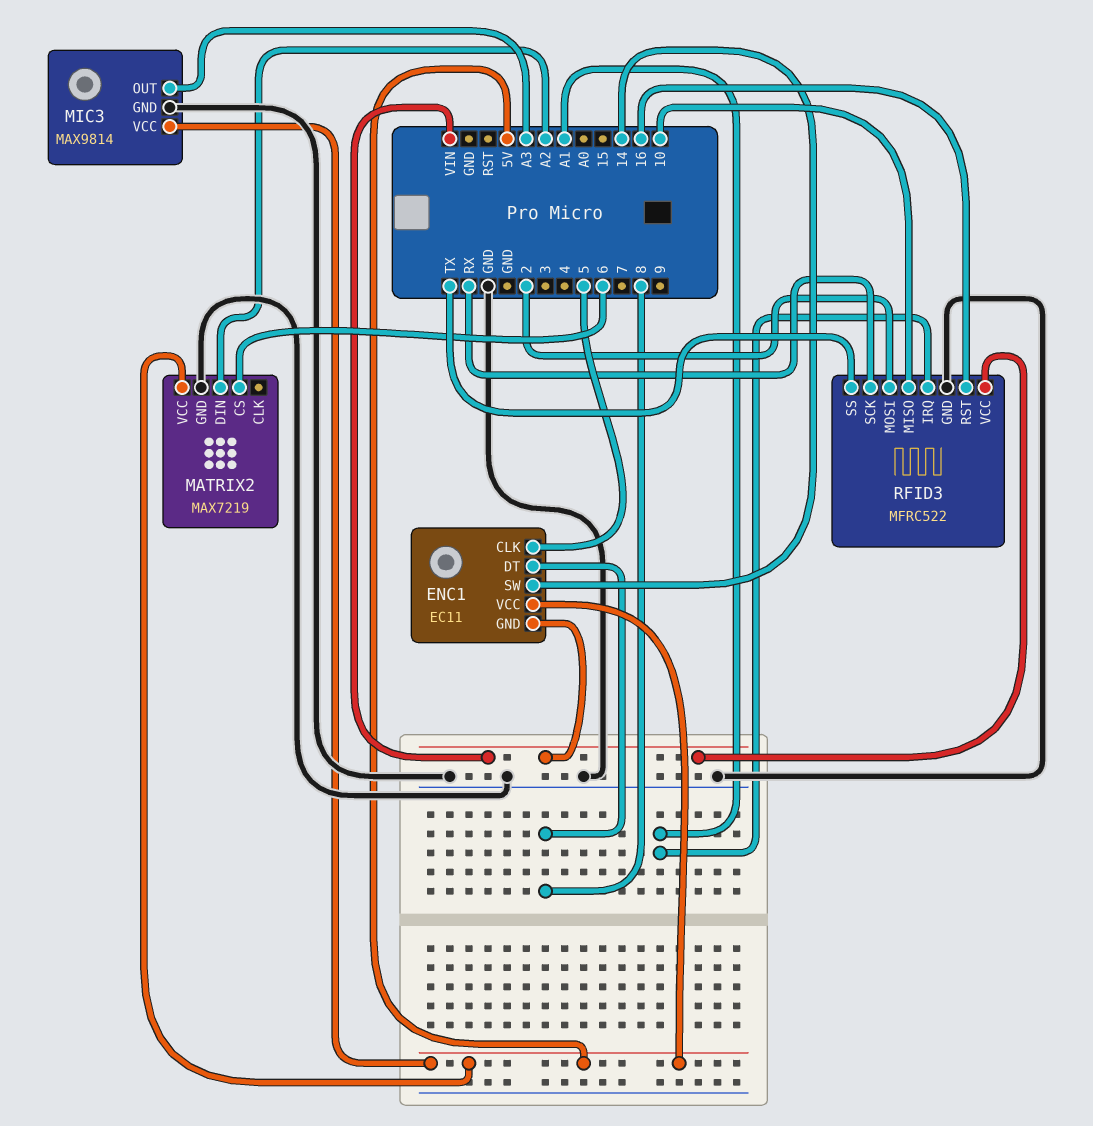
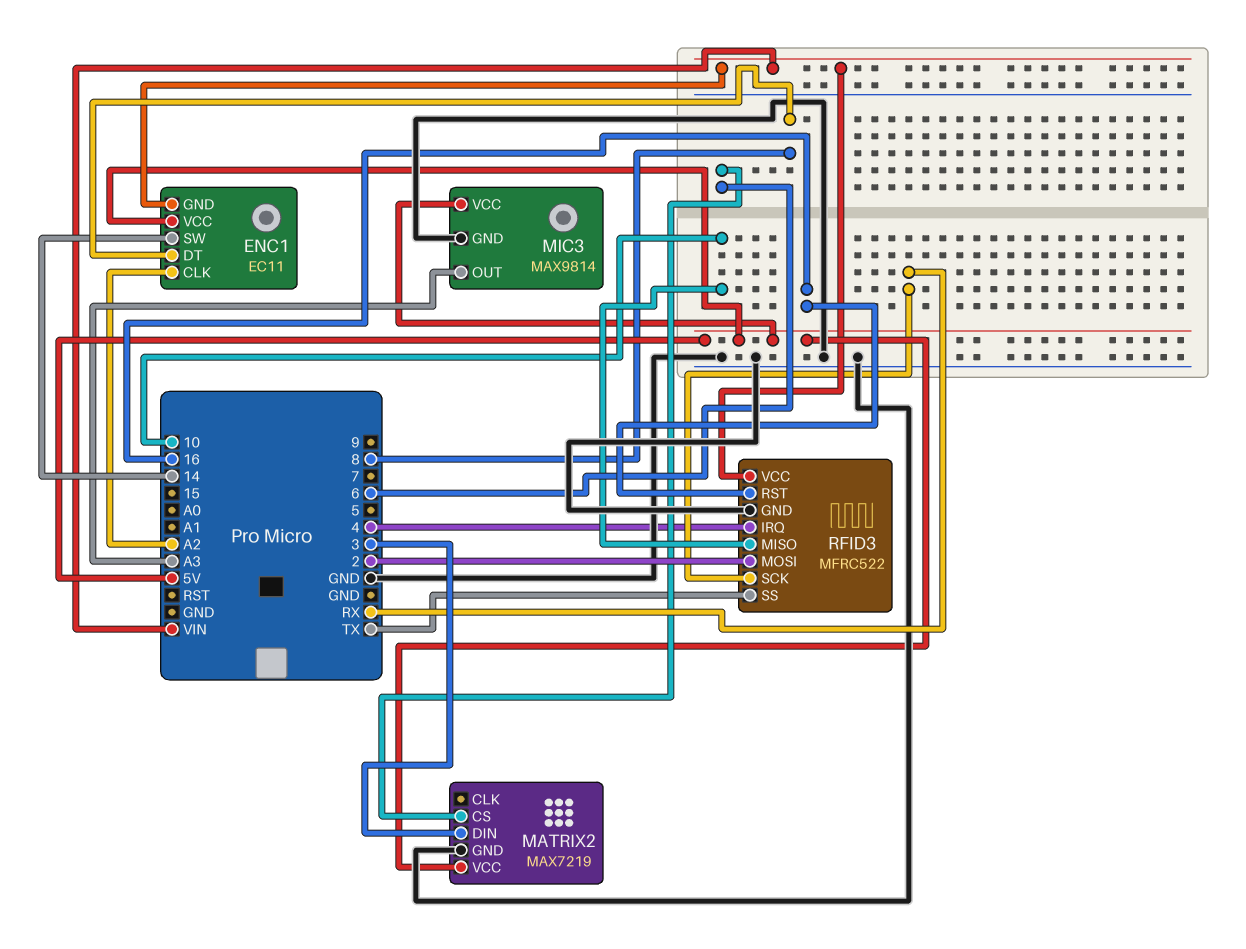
ENC1 pin CLK: 5 -> A2
MATRIX2 pin DIN: A2 -> 3
RFID3 pin IRQ: A1 -> 4

